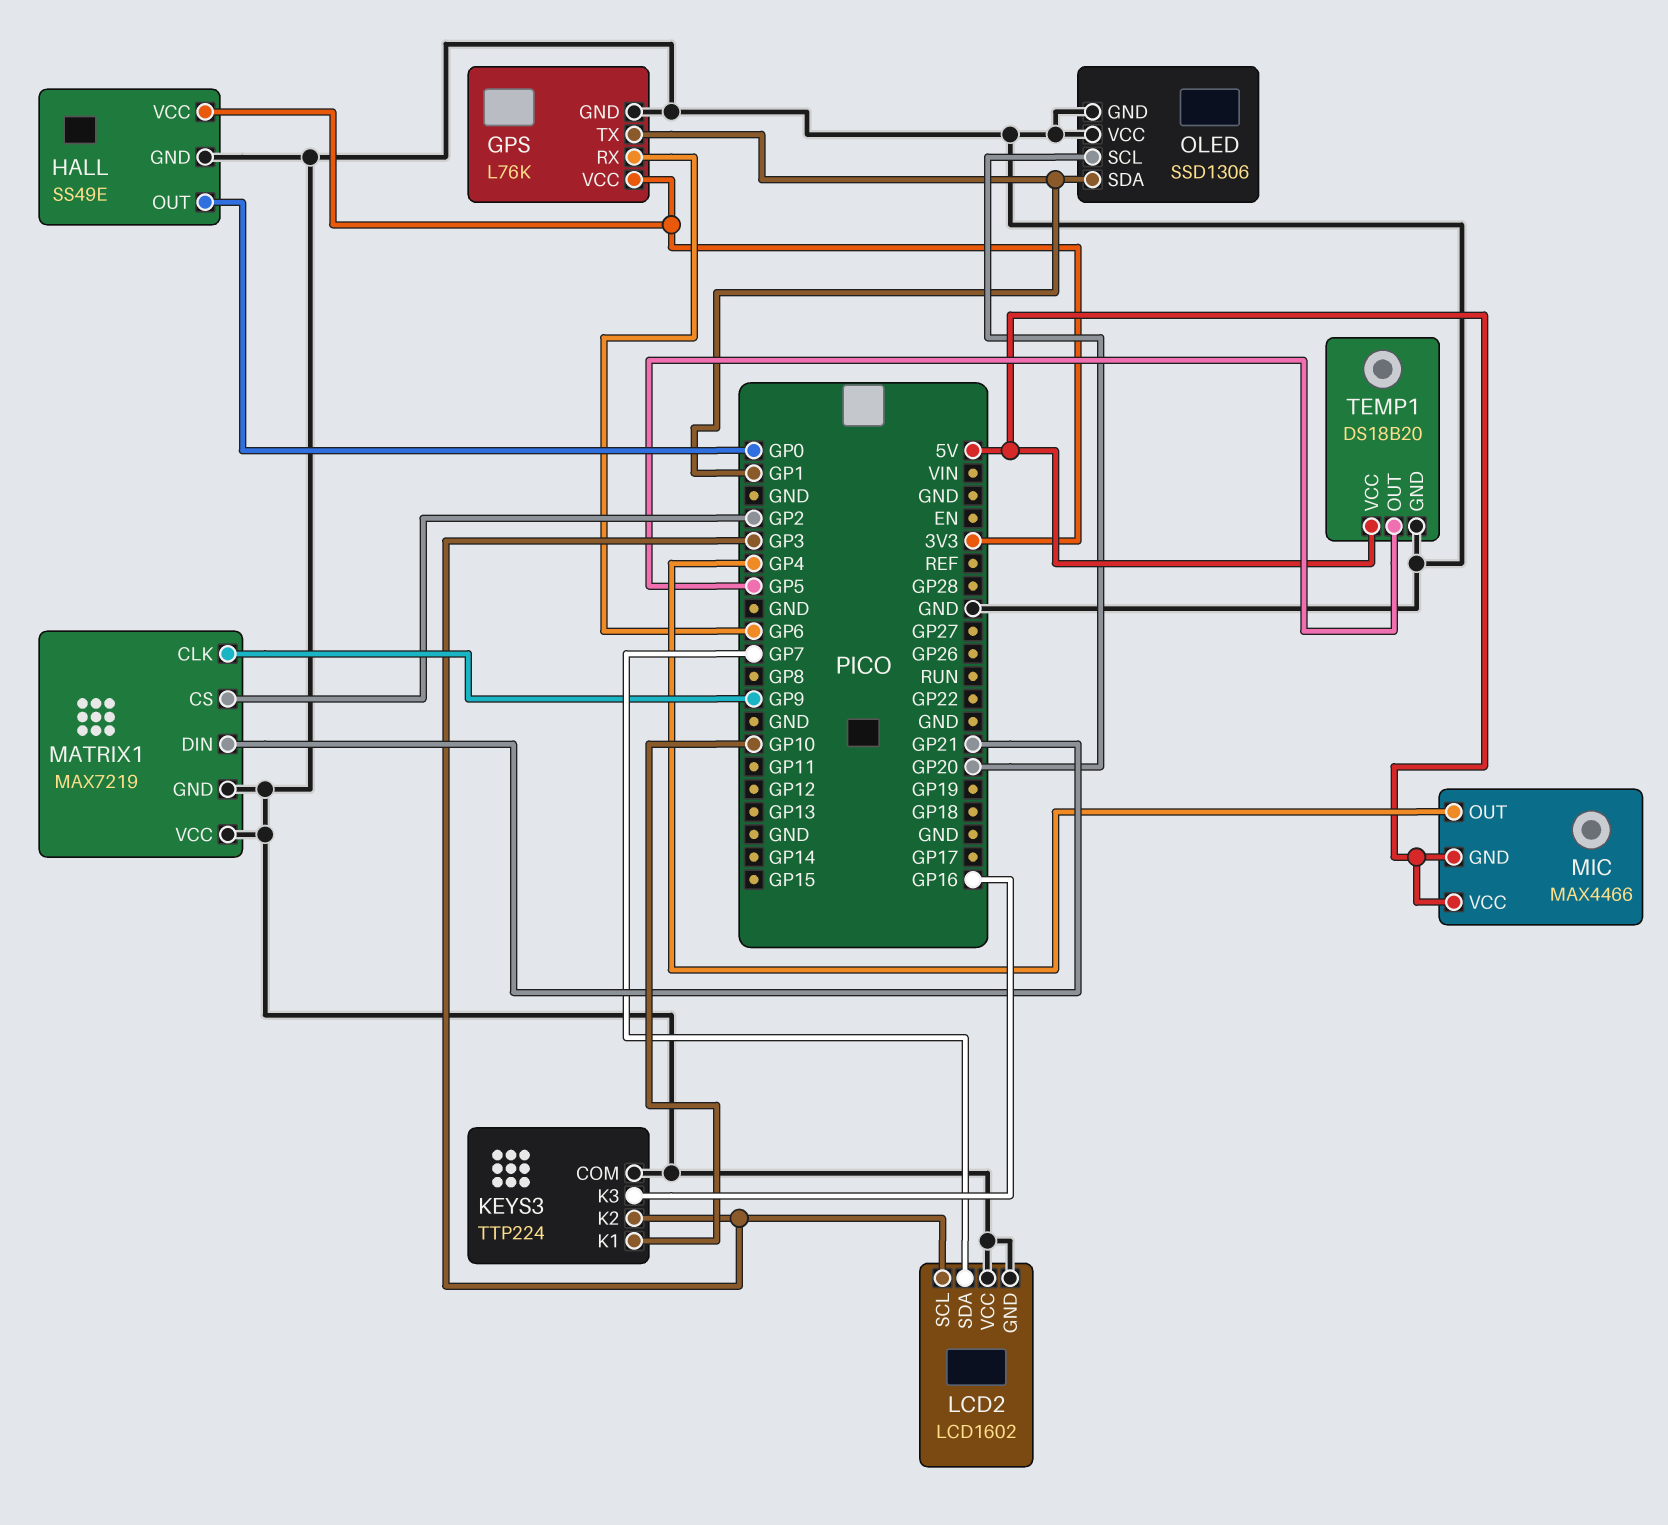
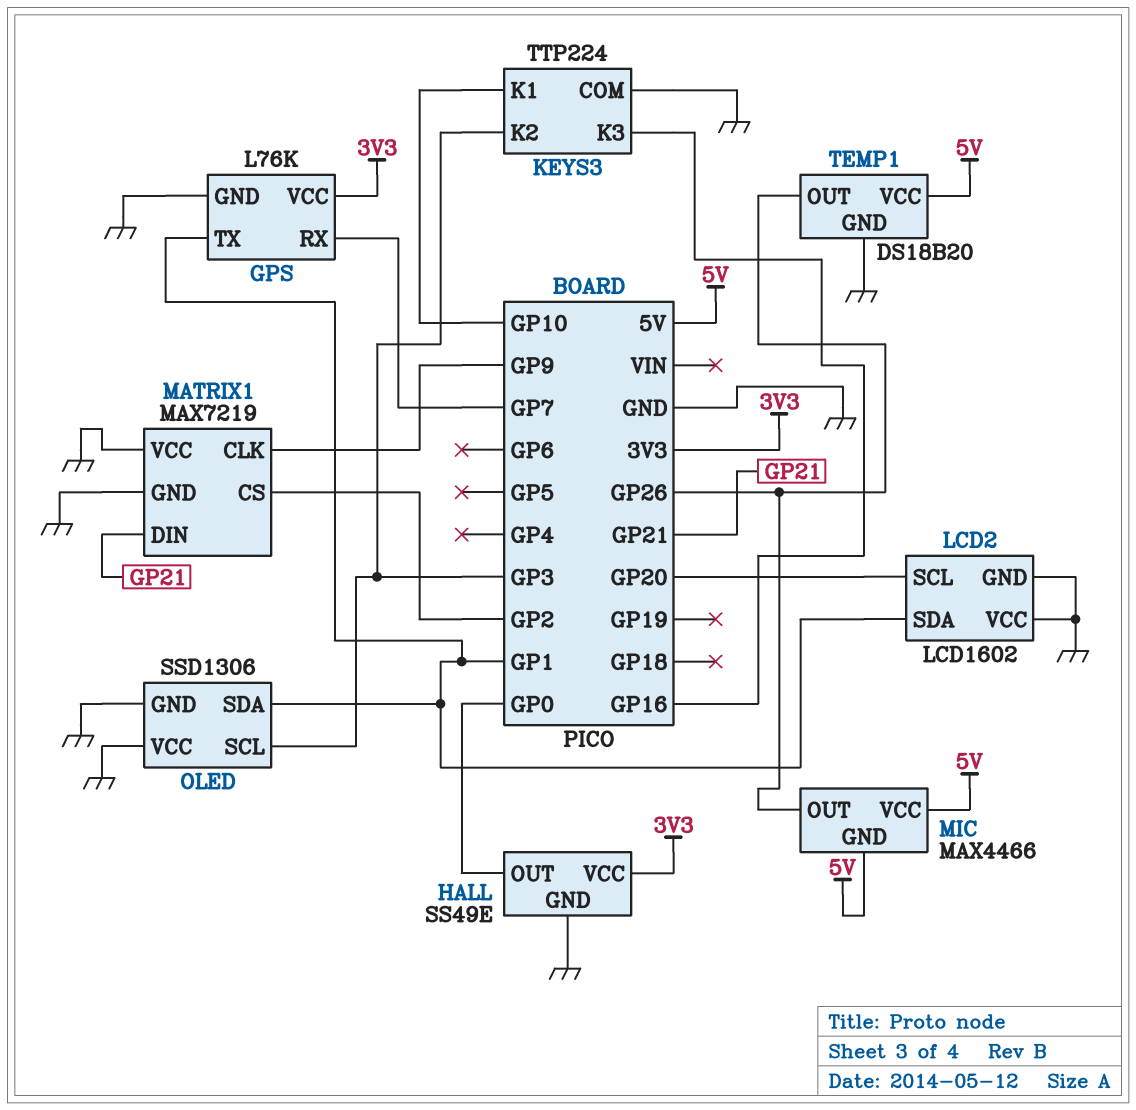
GPS pin RX: GP6 -> GP7
LCD2 pin SCL: GP3 -> GP20
LCD2 pin SDA: GP7 -> GP1
MIC pin OUT: GP4 -> GP26
OLED pin SCL: GP20 -> GP3
TEMP1 pin OUT: GP5 -> GP26

